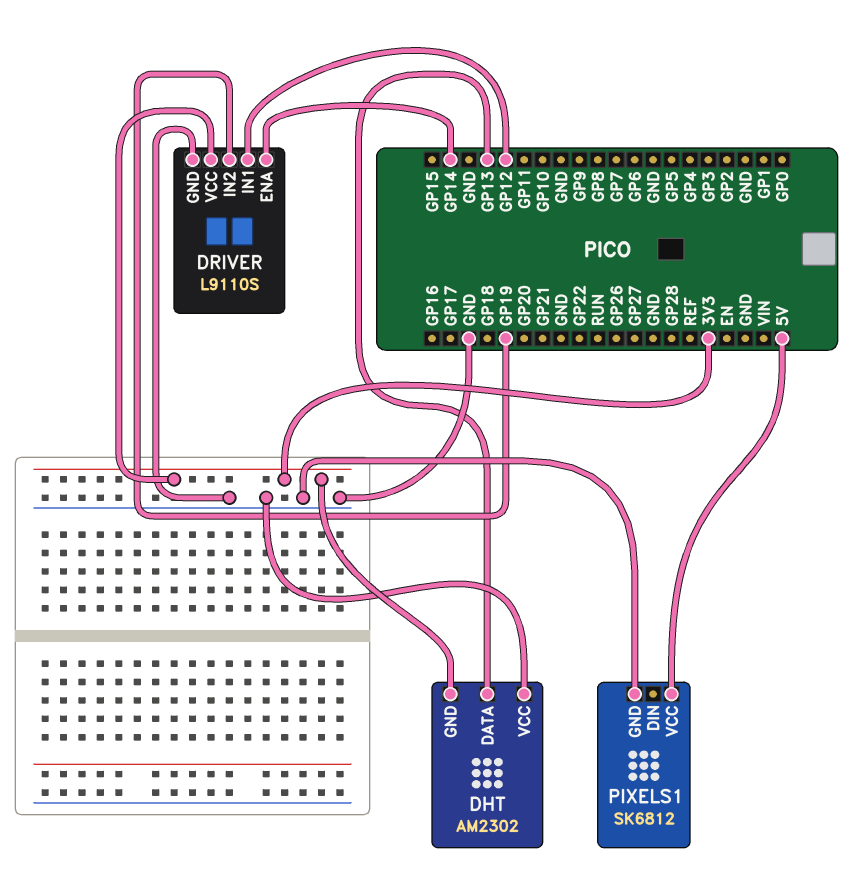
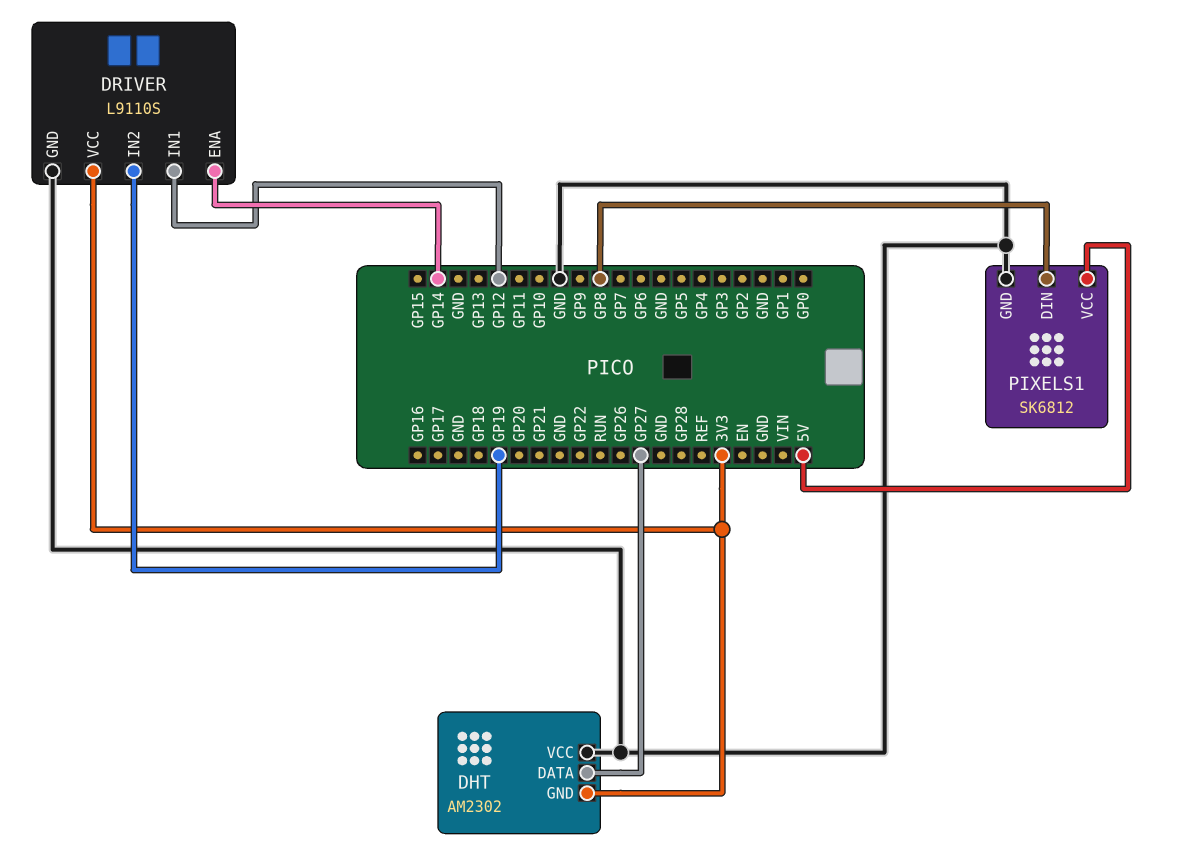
DHT pin DATA: GP13 -> GP27
PIXELS1 pin DIN: none -> GP8

